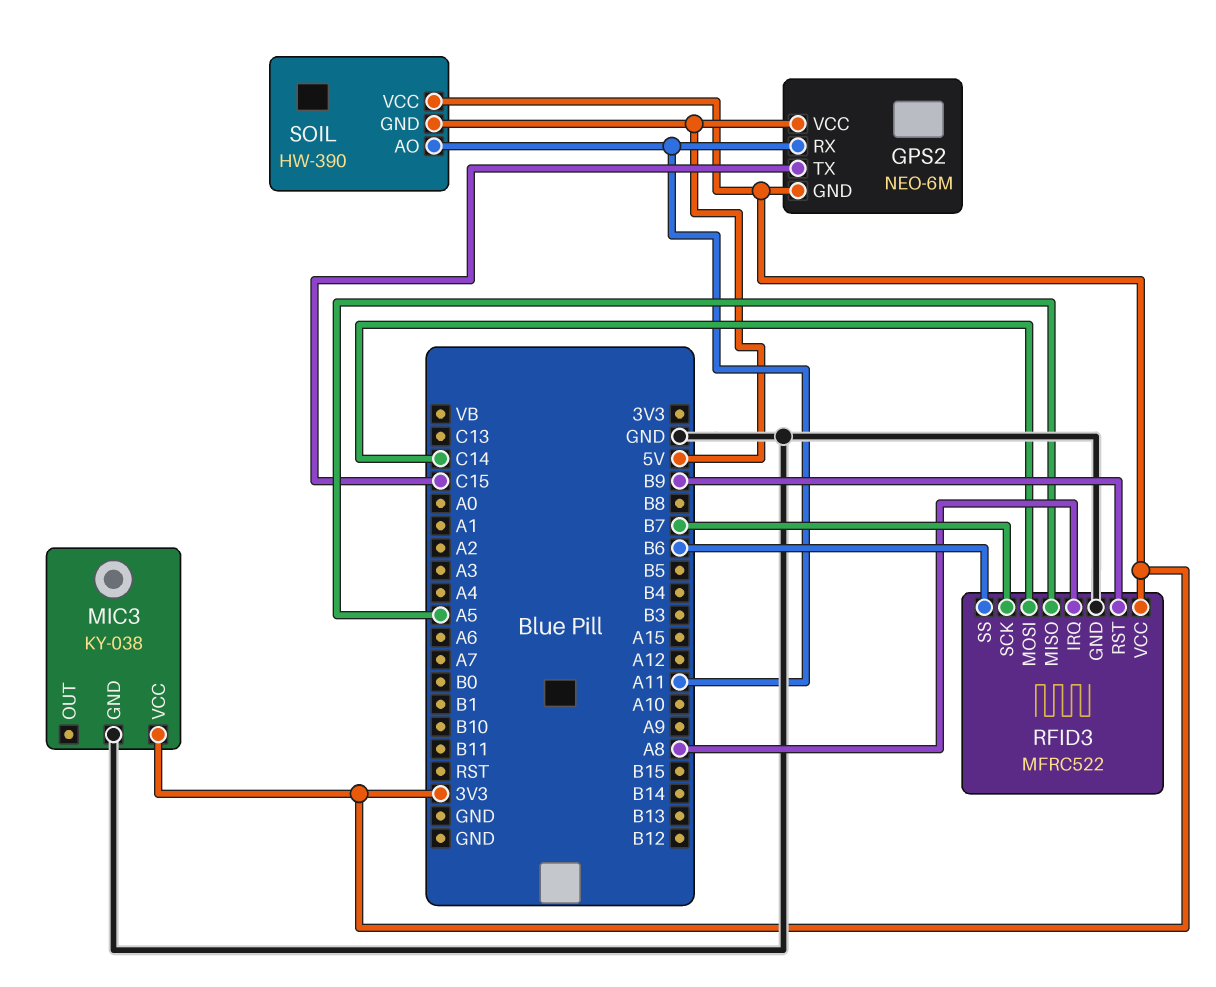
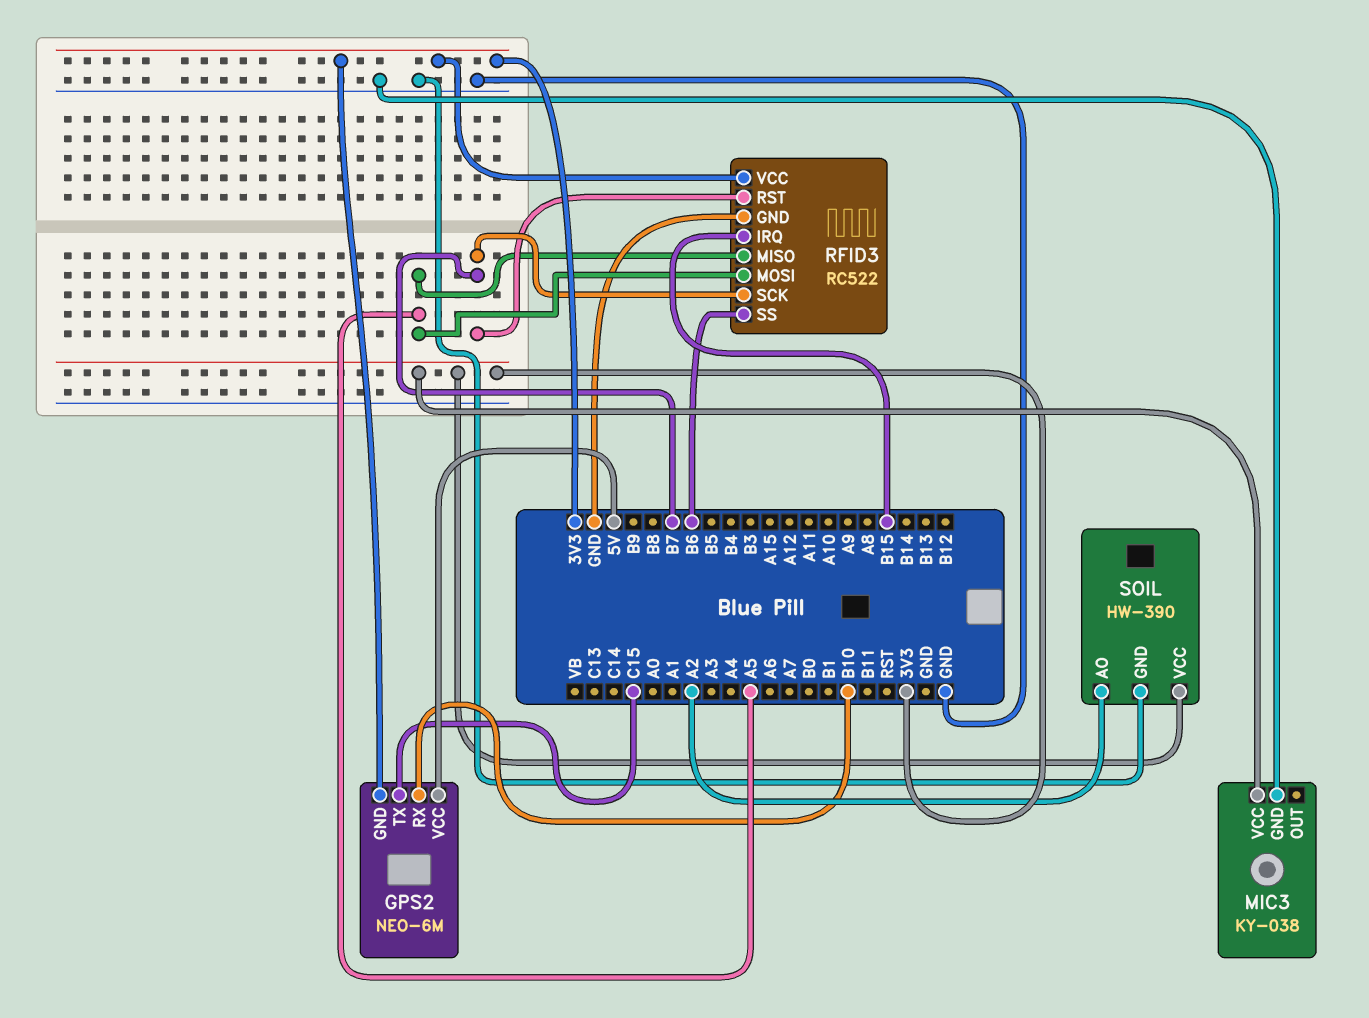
GPS2 pin RX: A11 -> B10
RFID3: MFRC522 -> RC522
RFID3 pin IRQ: A8 -> B15
RFID3 pin MOSI: C14 -> A5
RFID3 pin RST: B9 -> B7
SOIL pin AO: A11 -> A2
SOIL pin GND: 5V -> GND

